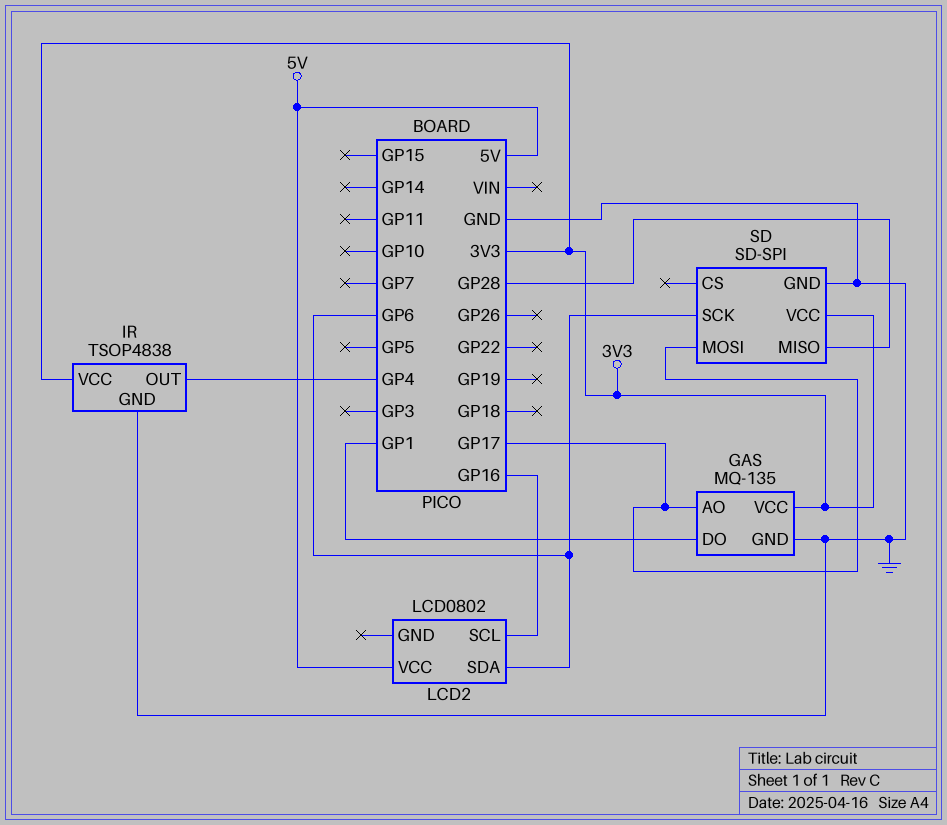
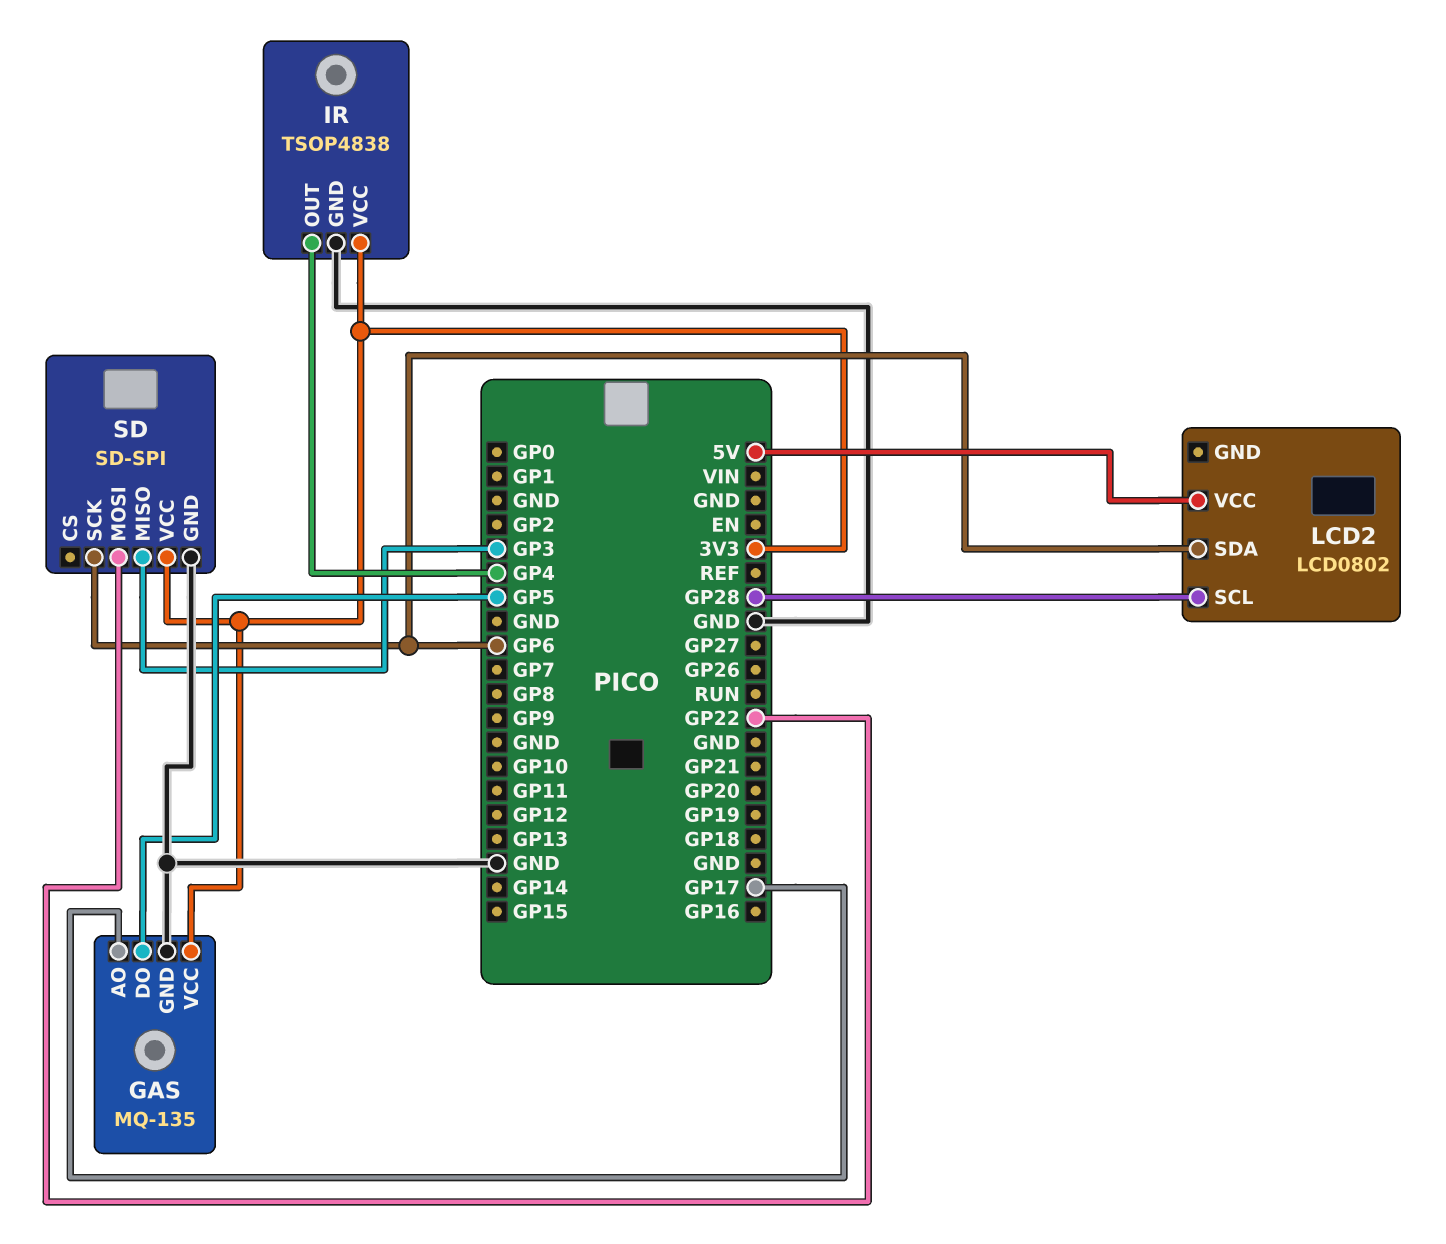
GAS pin DO: GP1 -> GP5
LCD2 pin SCL: GP16 -> GP28
SD pin MISO: GP28 -> GP3
SD pin MOSI: GP17 -> GP22

